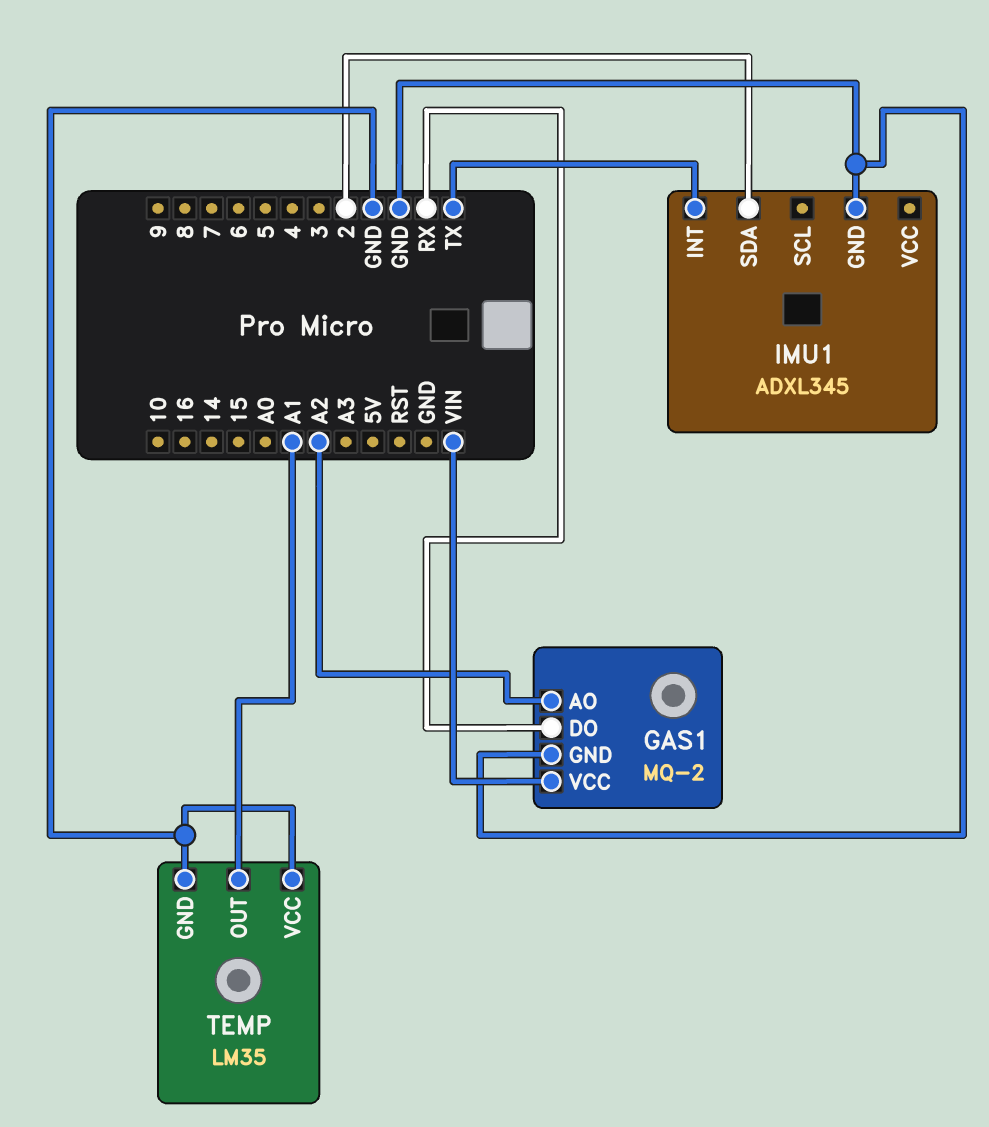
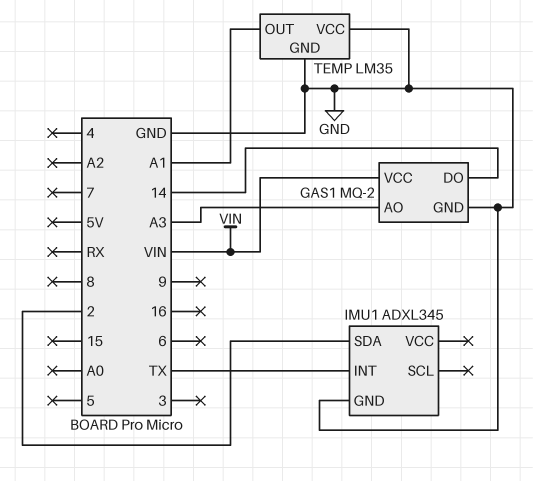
GAS1 pin AO: A2 -> A3
GAS1 pin DO: RX -> 14

